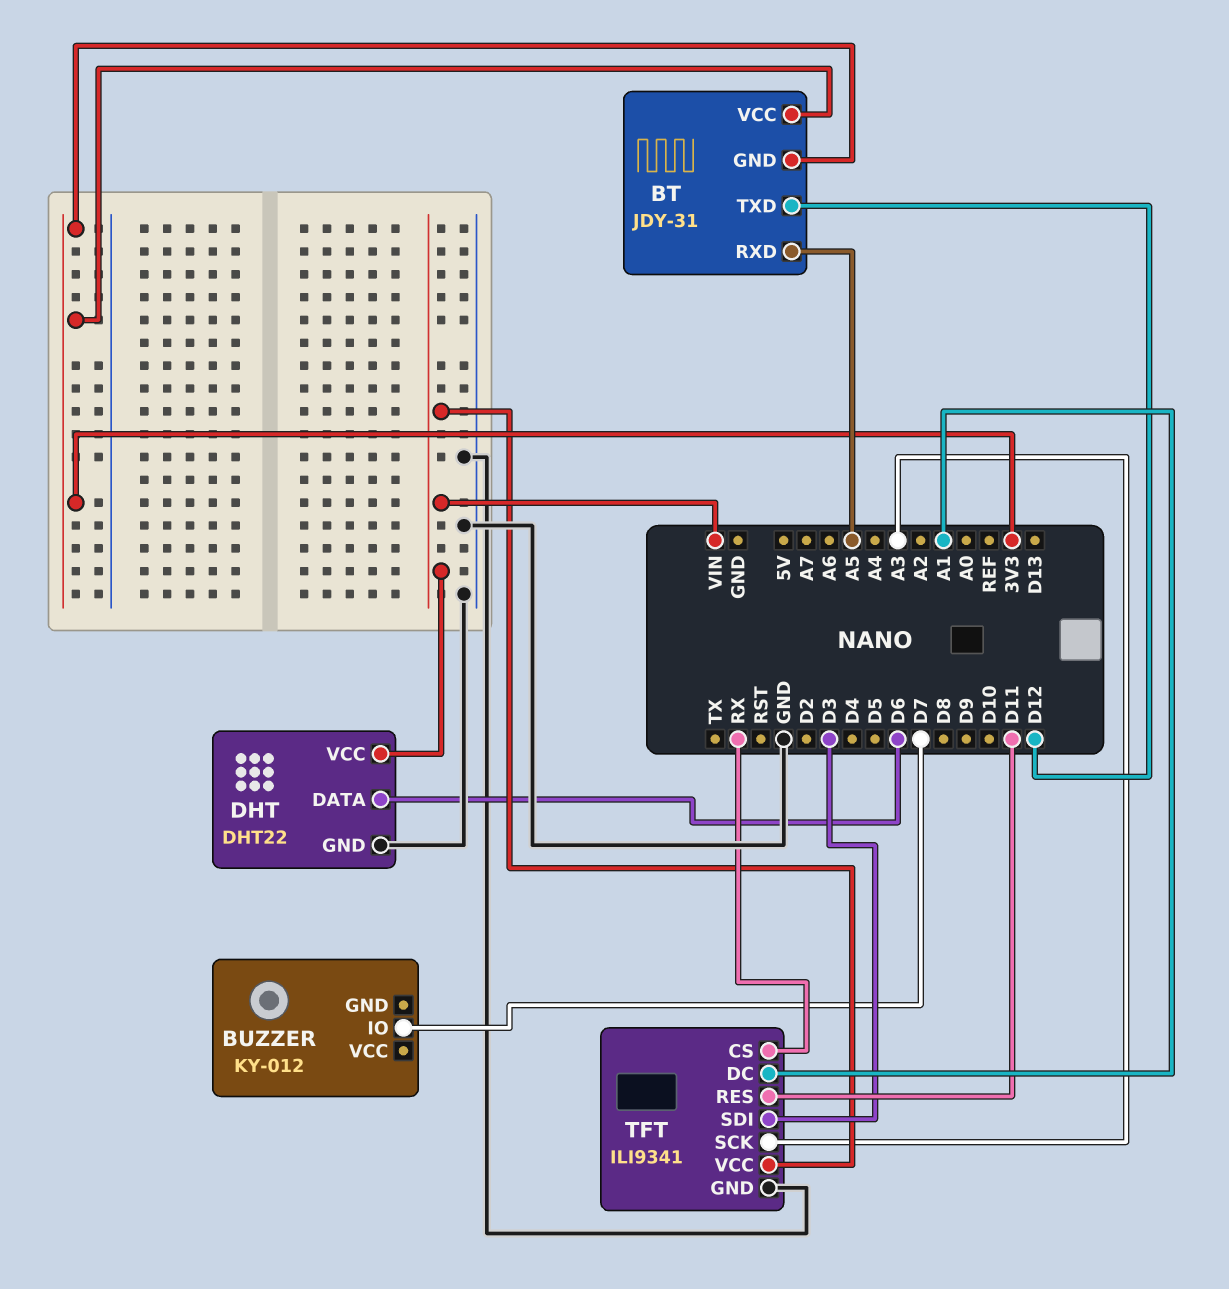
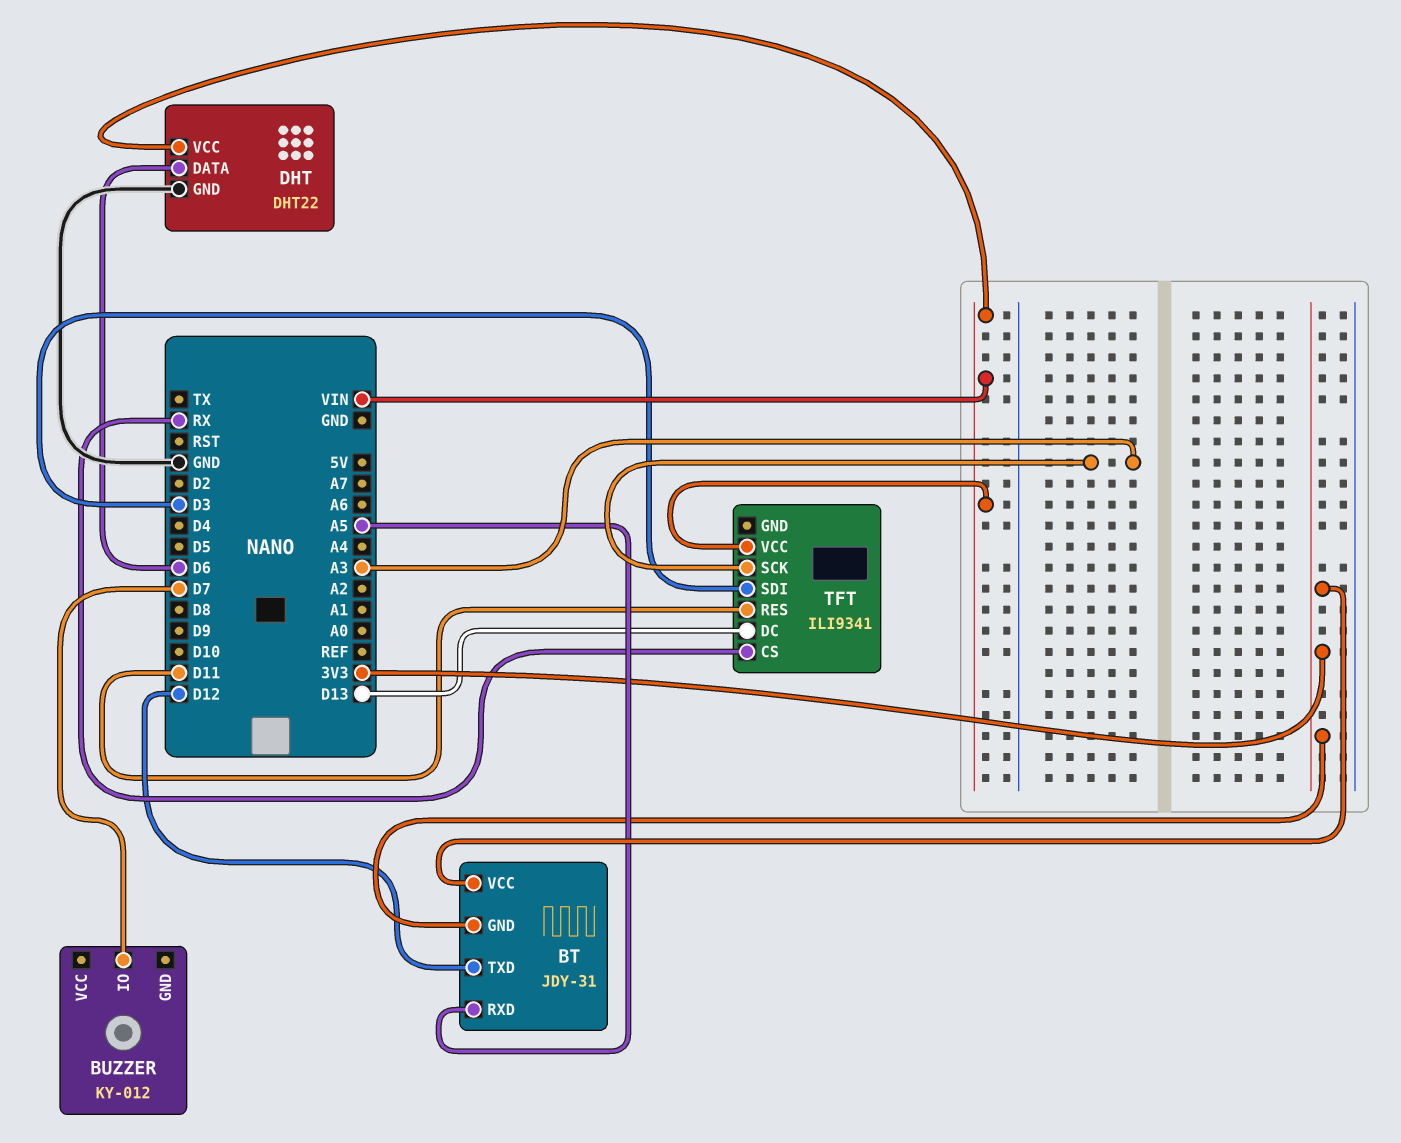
TFT pin DC: A1 -> D13
TFT pin GND: GND -> none

